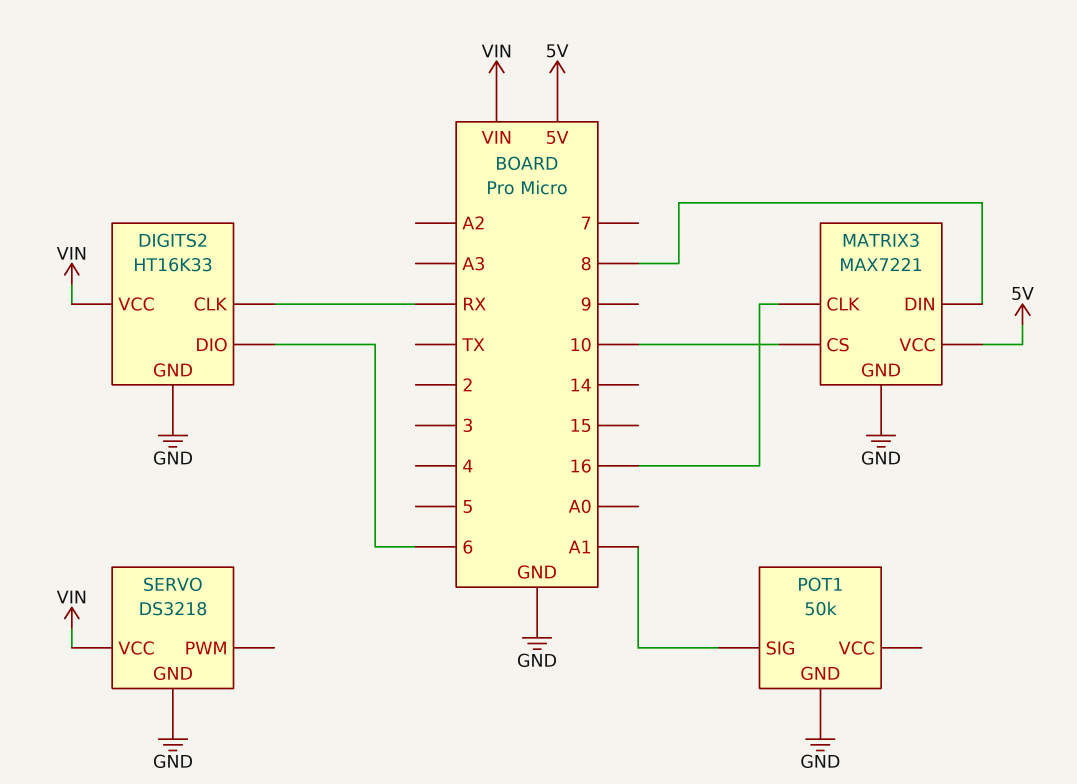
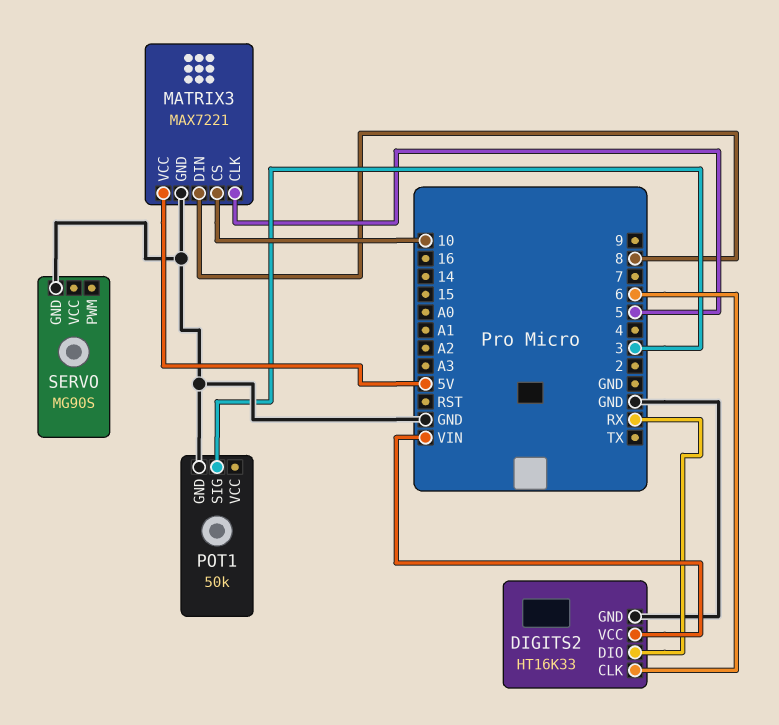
DIGITS2 pin CLK: RX -> 6
DIGITS2 pin DIO: 6 -> RX
MATRIX3 pin CLK: 16 -> 5
POT1 pin SIG: A1 -> 3
SERVO: DS3218 -> MG90S
SERVO pin VCC: VIN -> none

